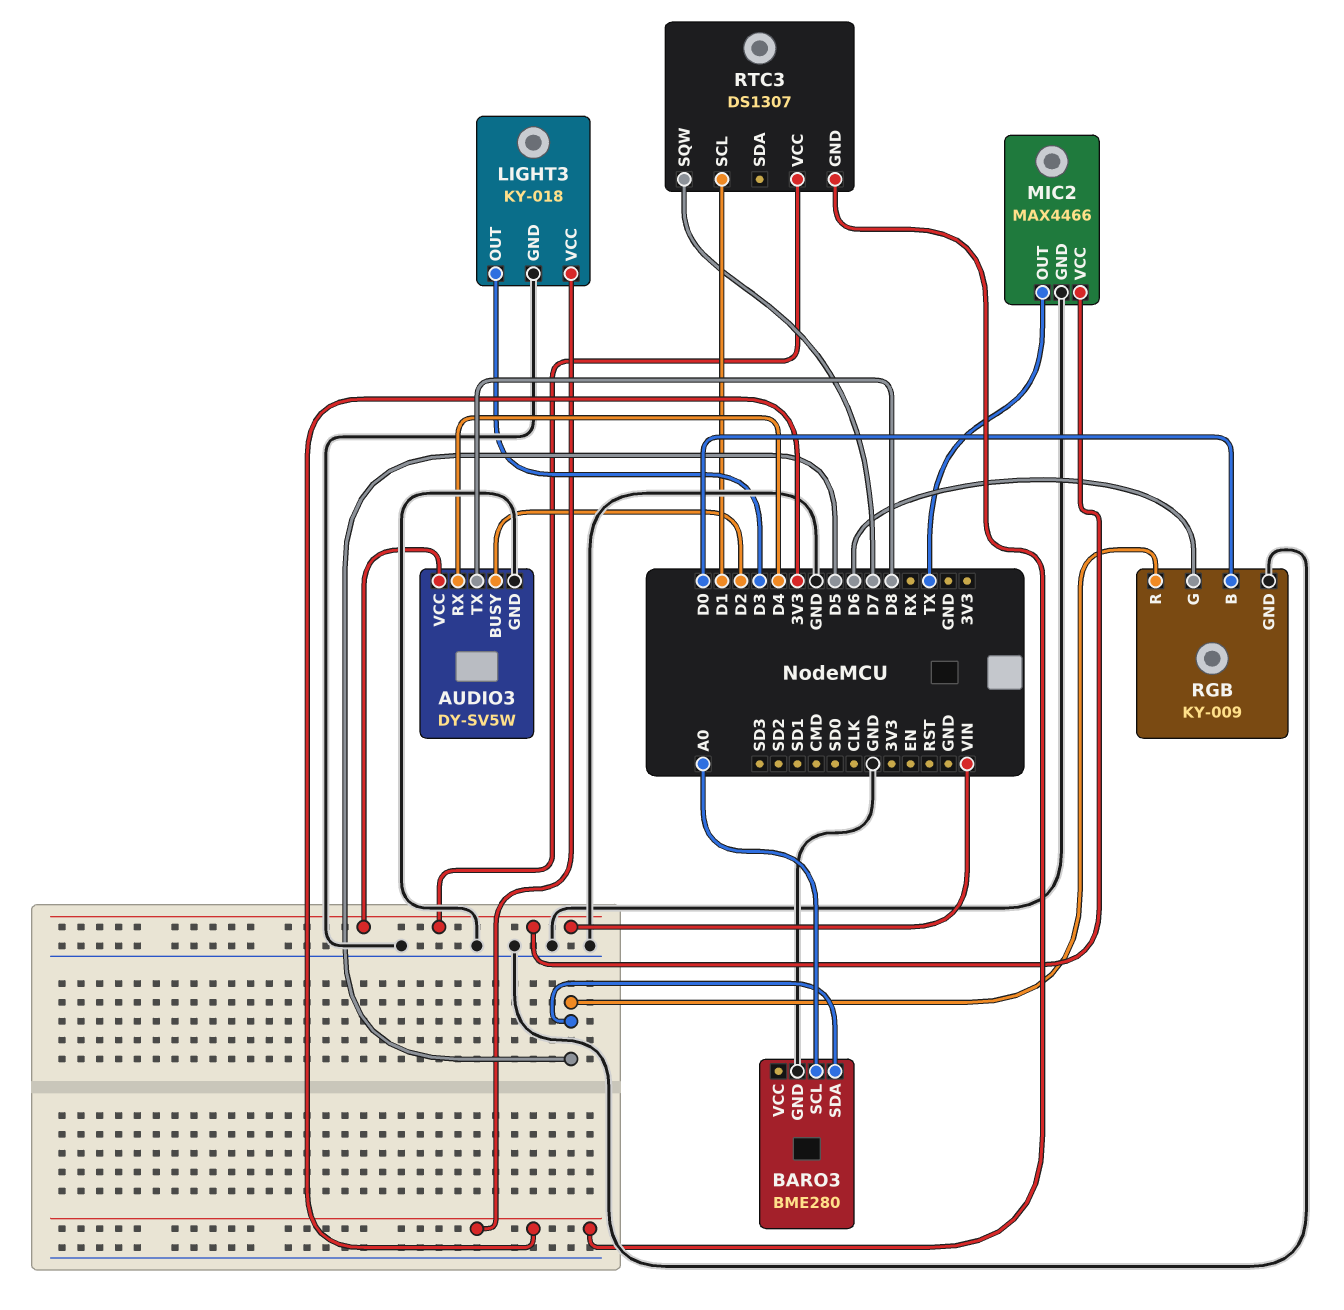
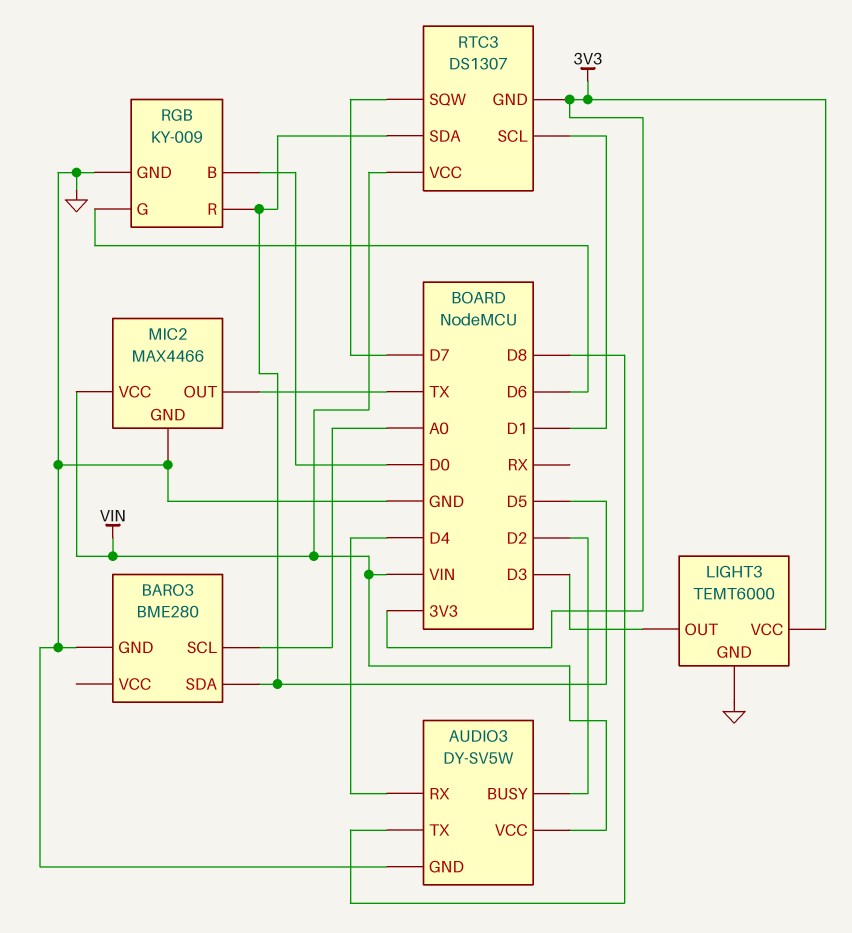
LIGHT3: KY-018 -> TEMT6000
RTC3 pin SDA: none -> D5

